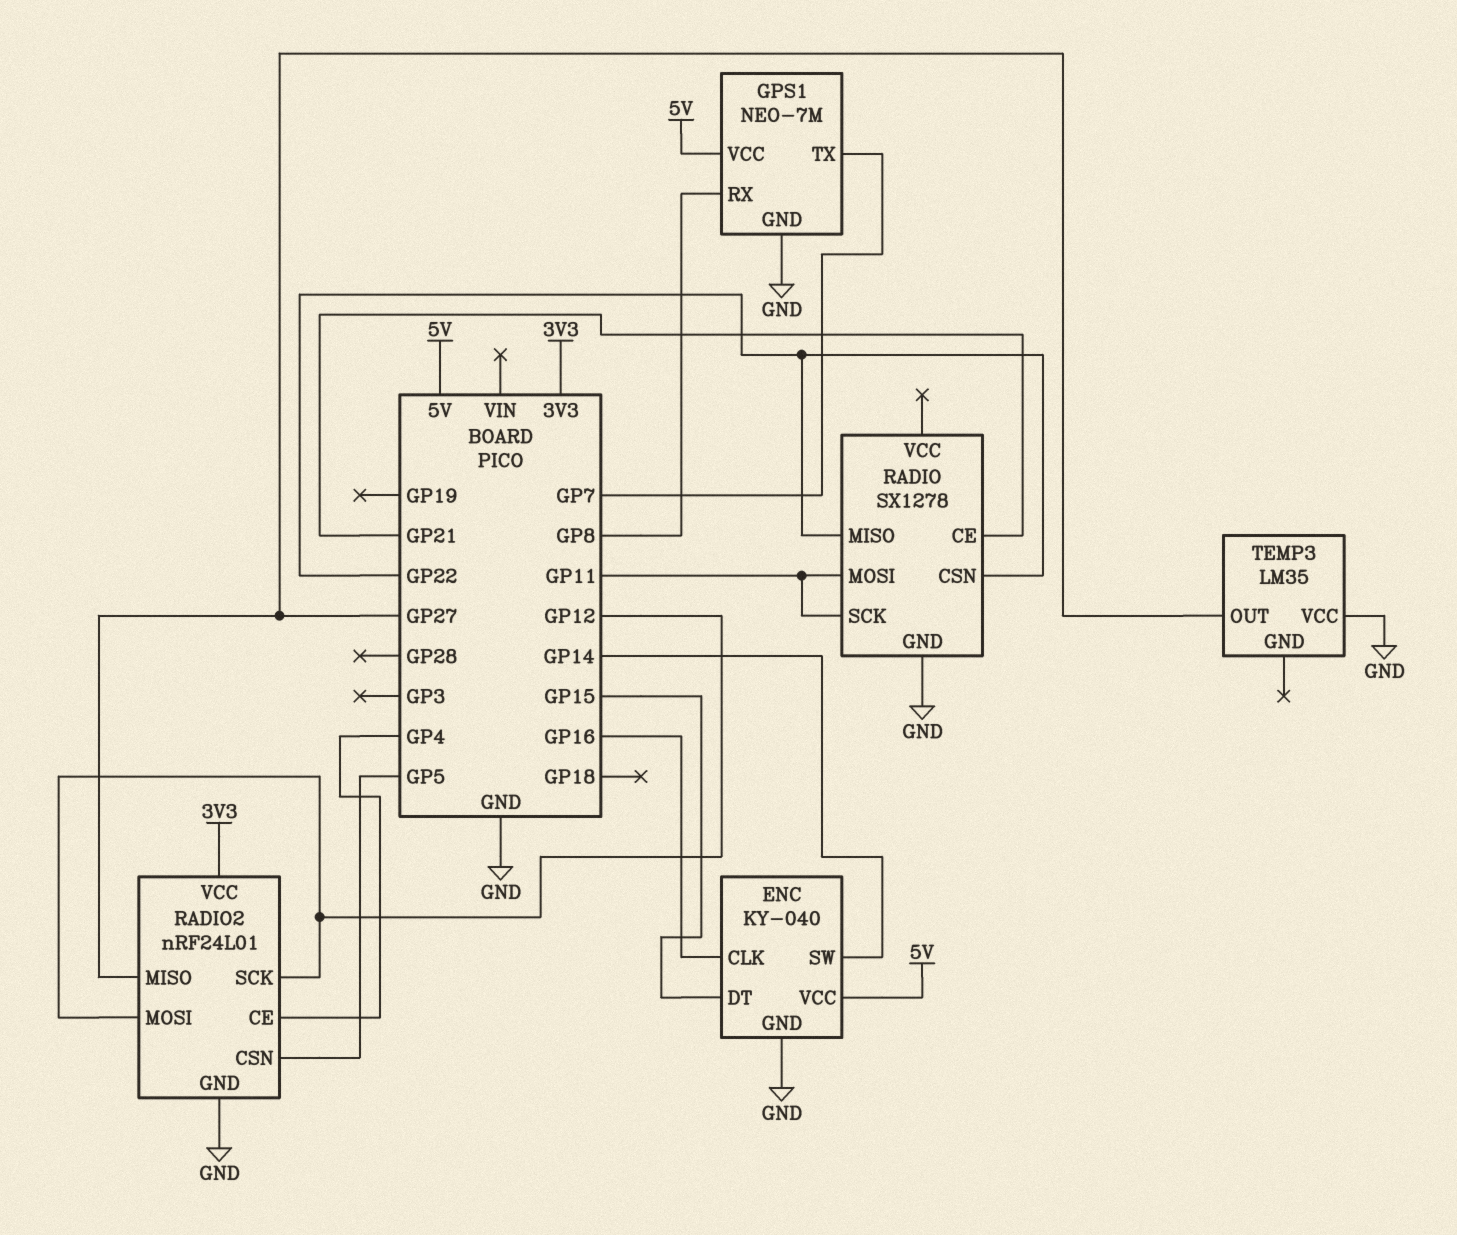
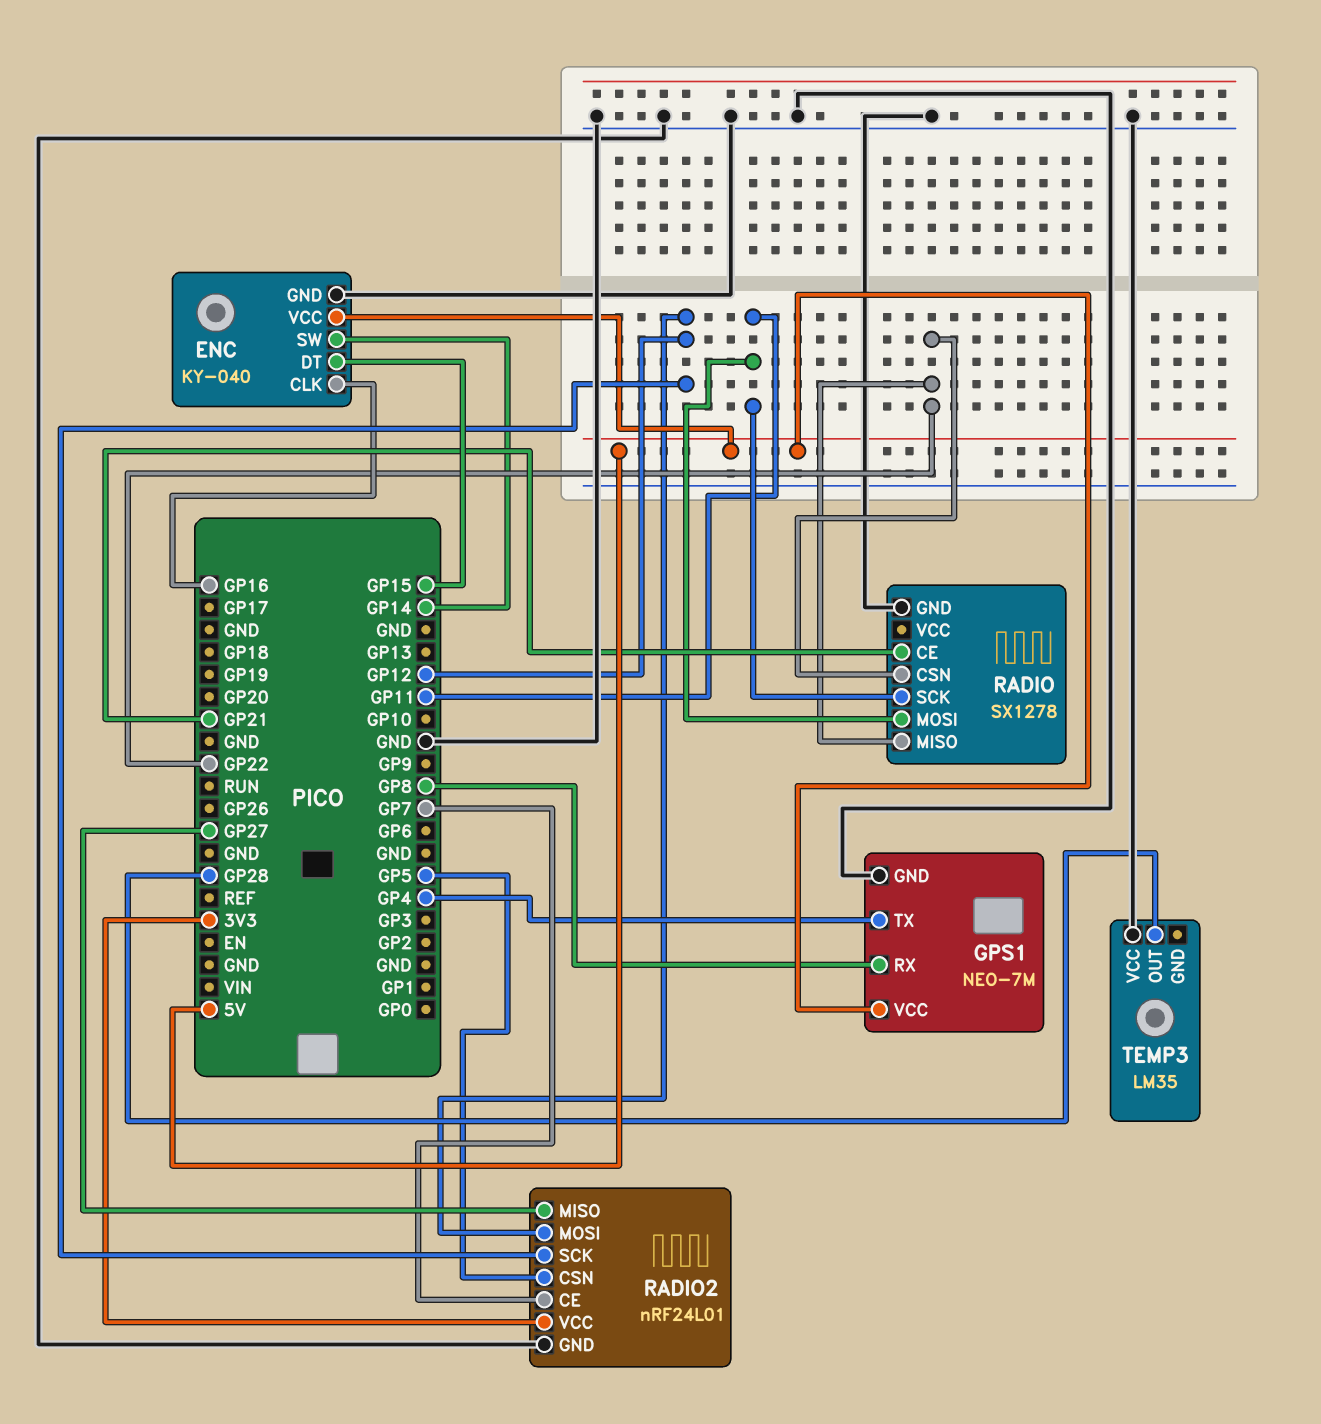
GPS1 pin TX: GP7 -> GP4
RADIO2 pin CE: GP4 -> GP7
TEMP3 pin OUT: GP27 -> GP28

